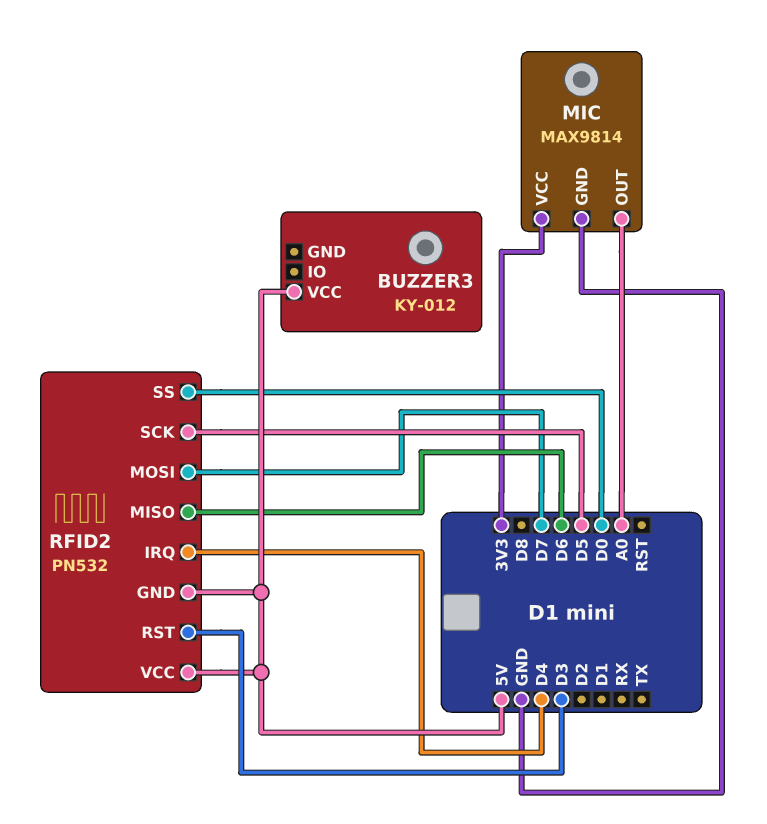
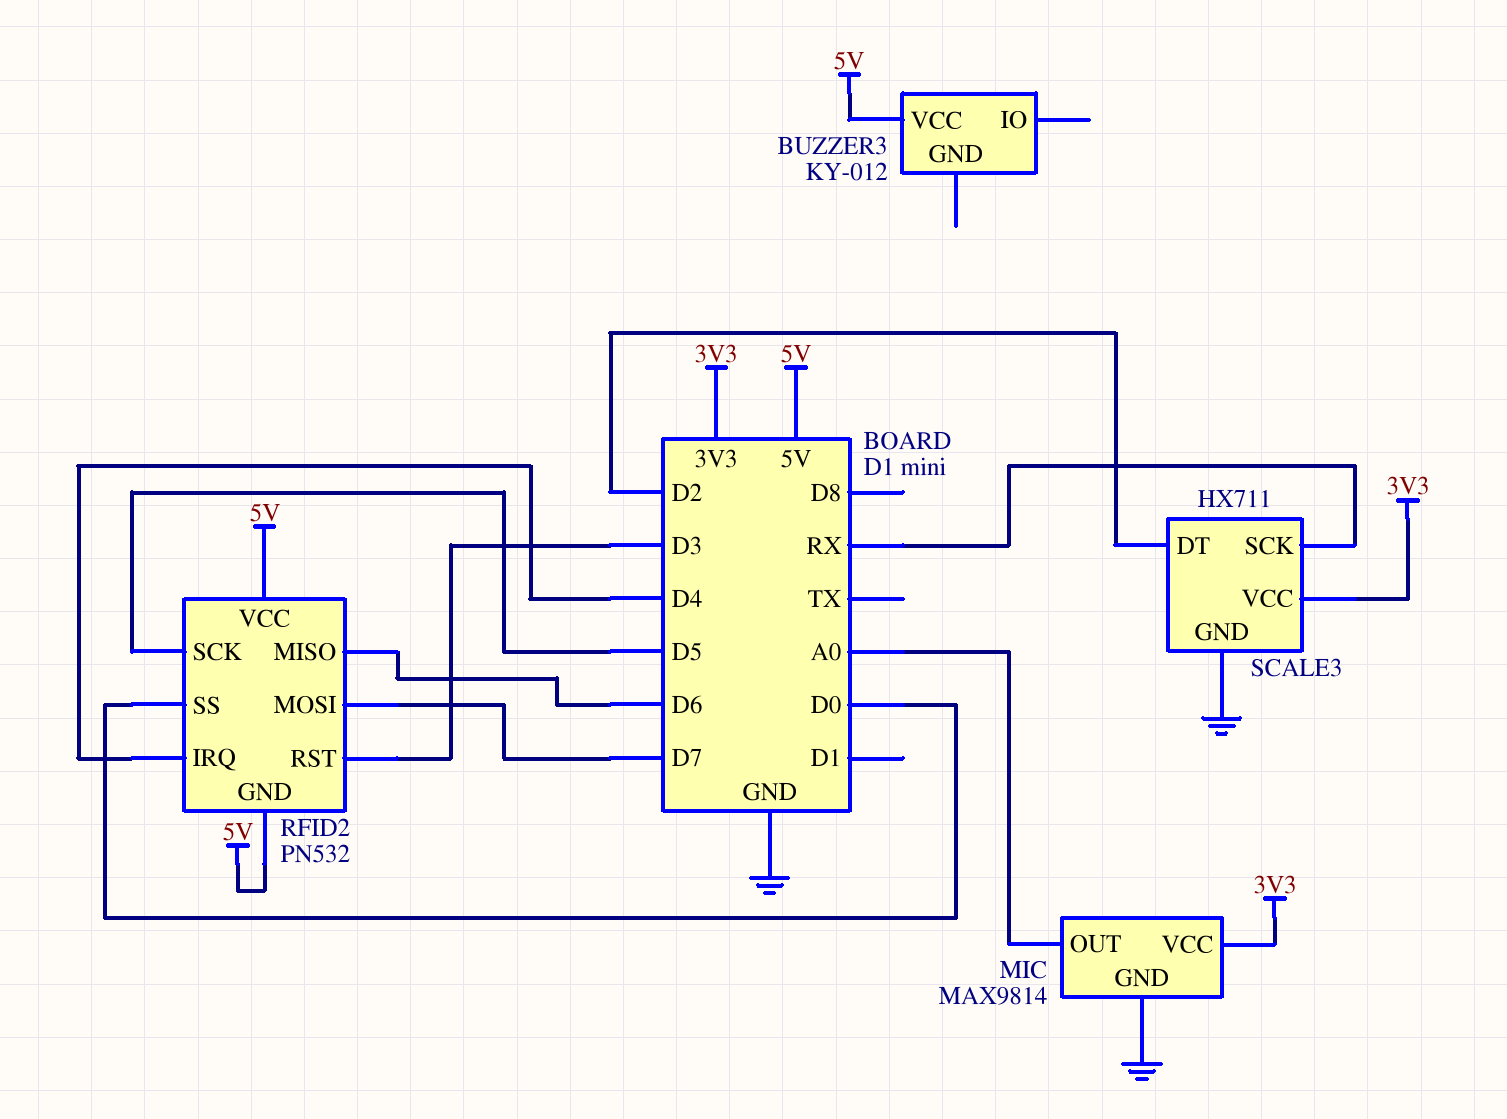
SCALE3: none -> HX711
SCALE3 pin DT: none -> D2
SCALE3 pin GND: none -> GND
SCALE3 pin SCK: none -> RX
SCALE3 pin VCC: none -> 3V3

